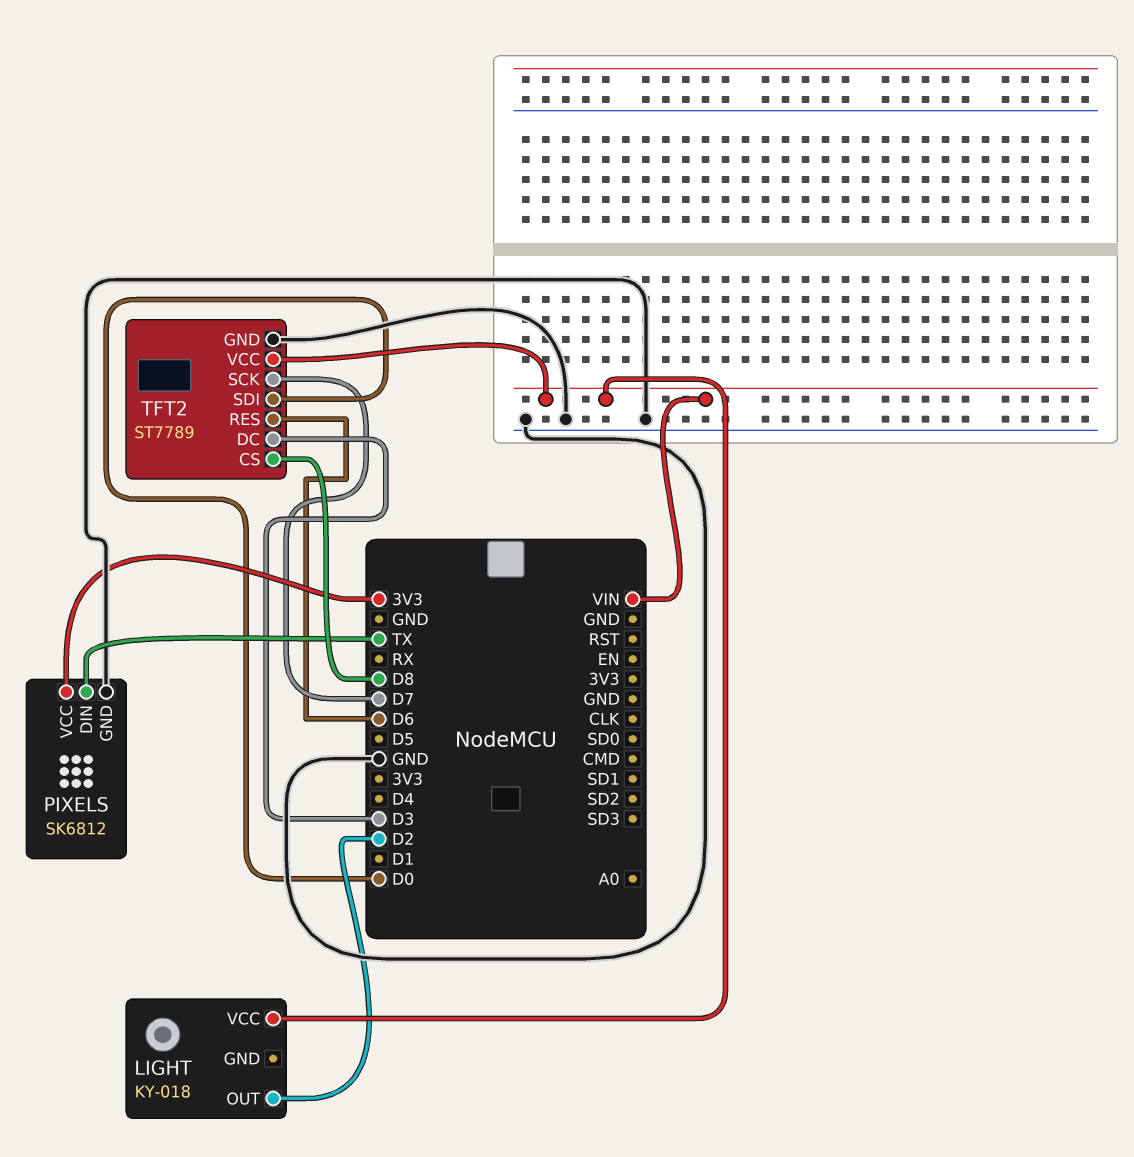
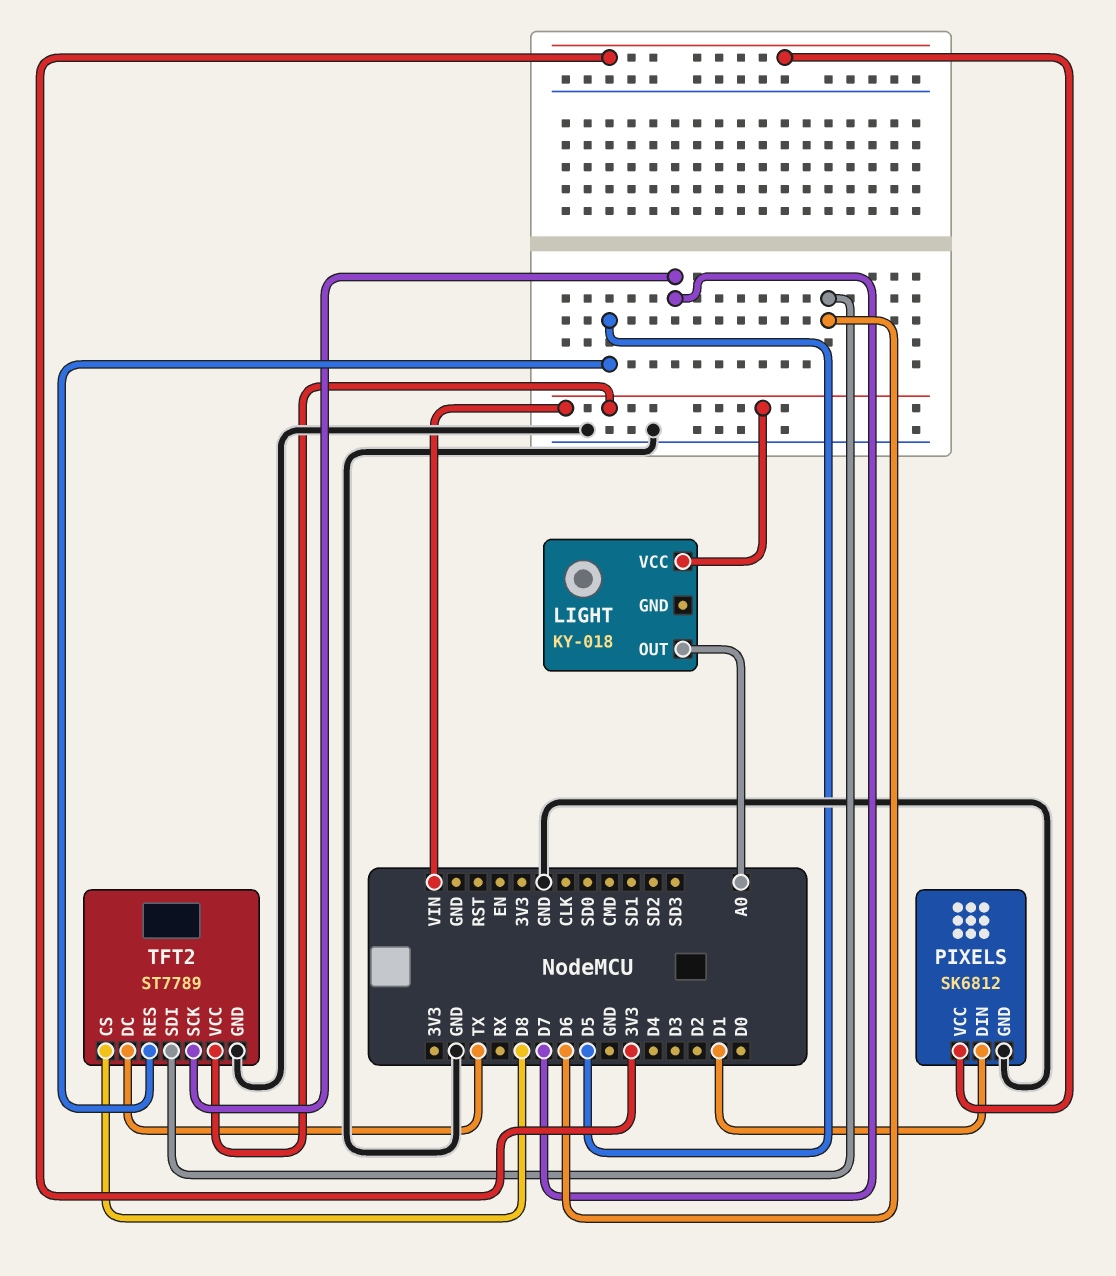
LIGHT pin OUT: D2 -> A0
PIXELS pin DIN: TX -> D1
TFT2 pin DC: D3 -> TX
TFT2 pin RES: D6 -> D5
TFT2 pin SDI: D0 -> D6

